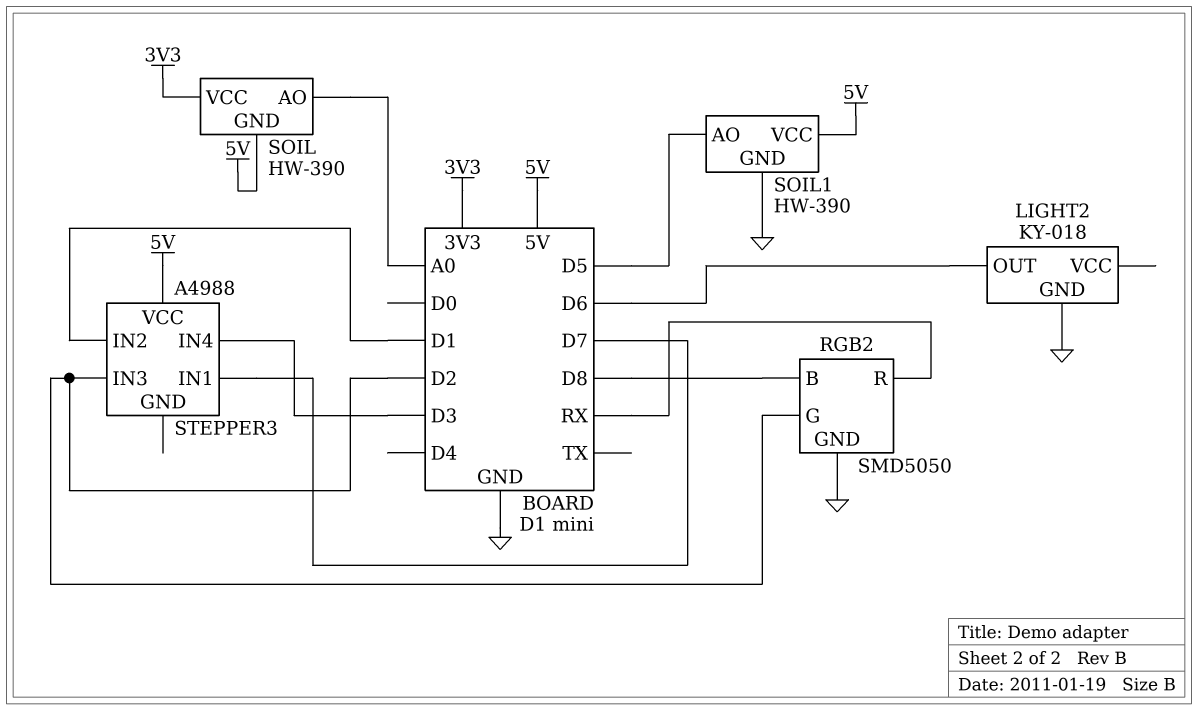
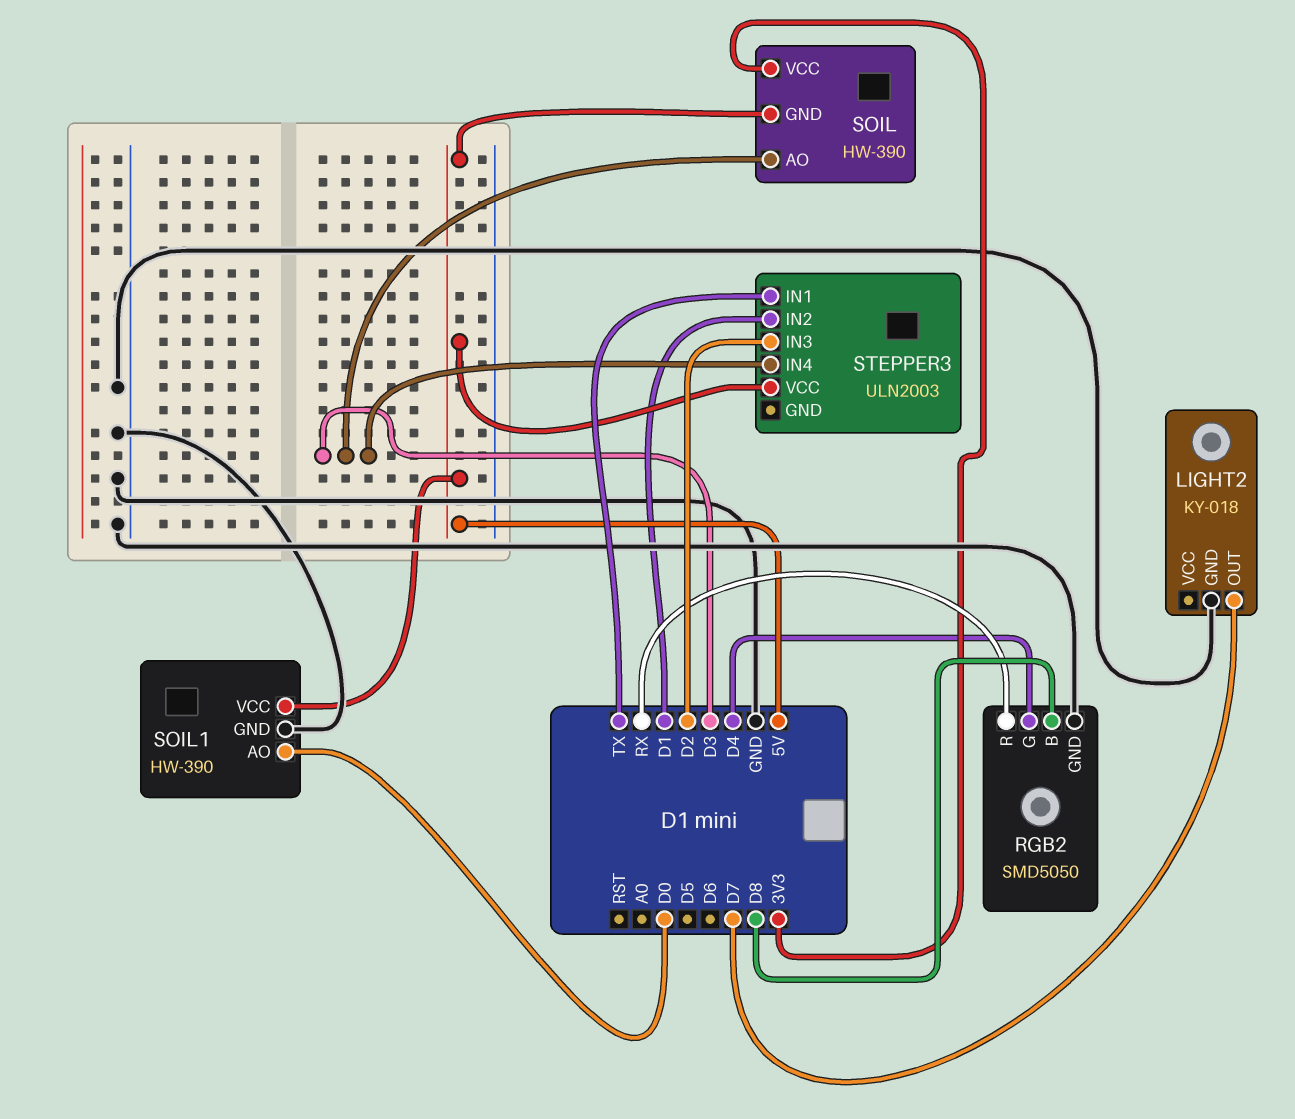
LIGHT2 pin OUT: D6 -> D7
RGB2 pin G: D2 -> D4
SOIL pin AO: A0 -> D3
SOIL1 pin AO: D5 -> D0
STEPPER3: A4988 -> ULN2003
STEPPER3 pin IN1: D7 -> TX

